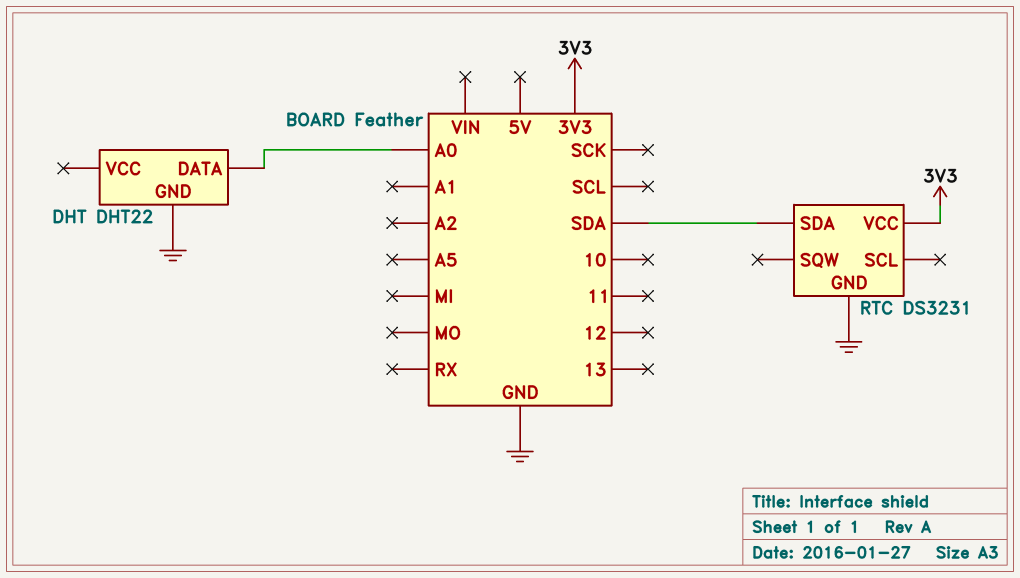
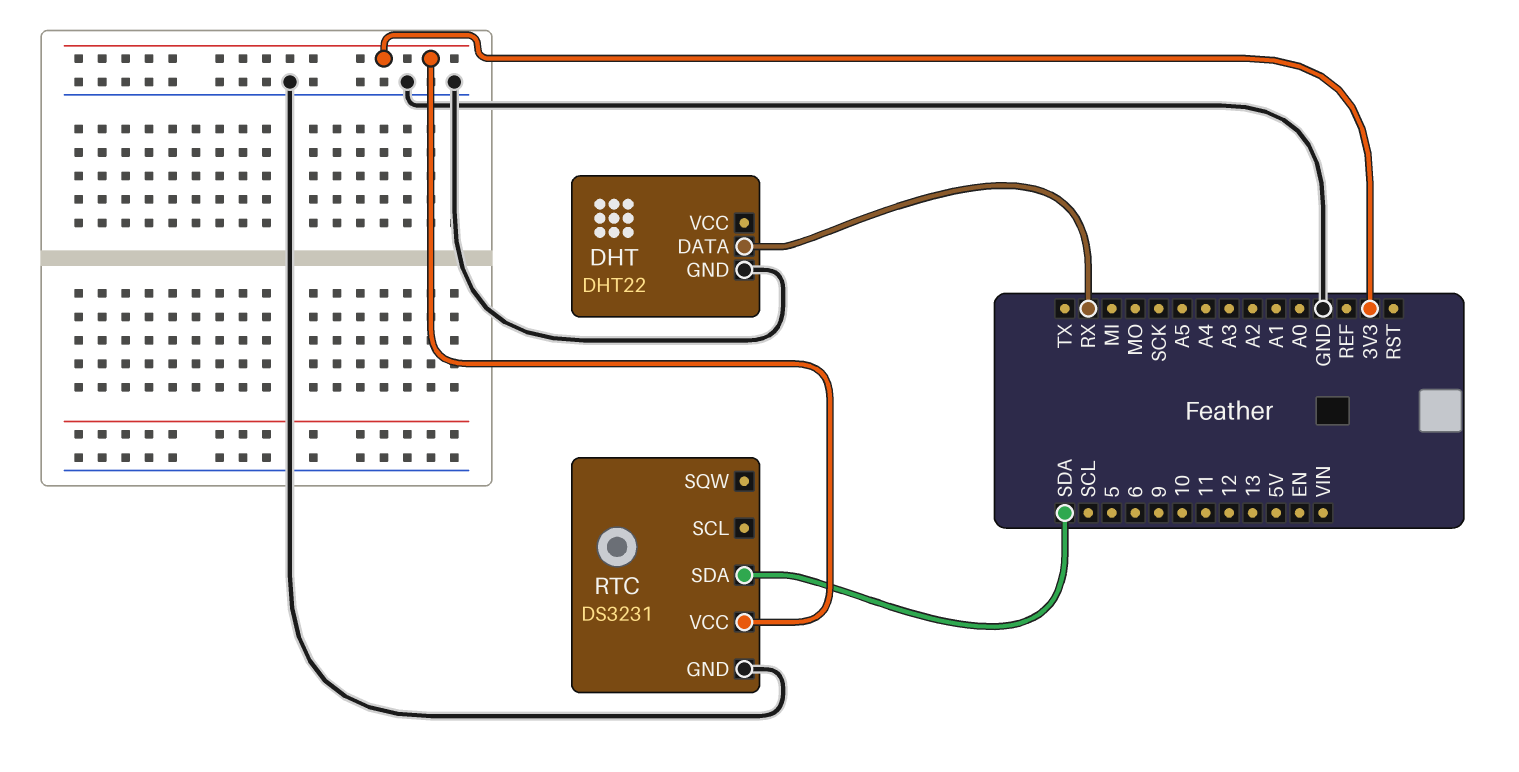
DHT pin DATA: A0 -> RX

